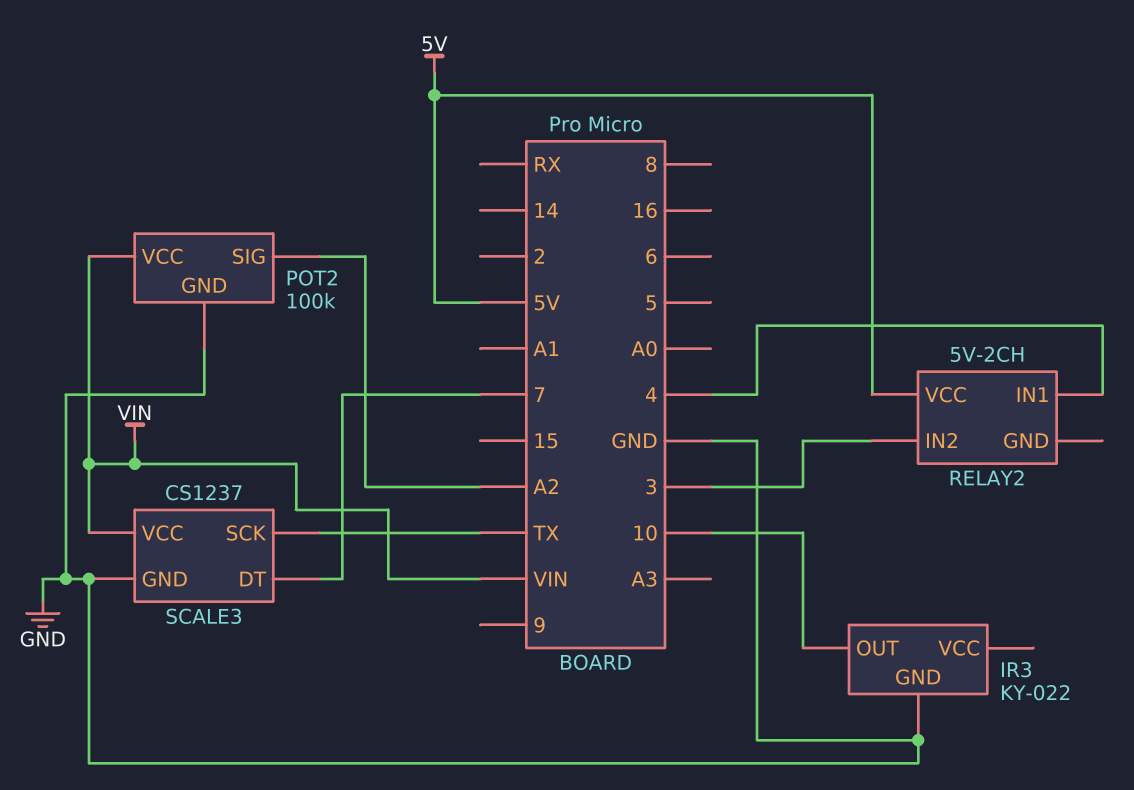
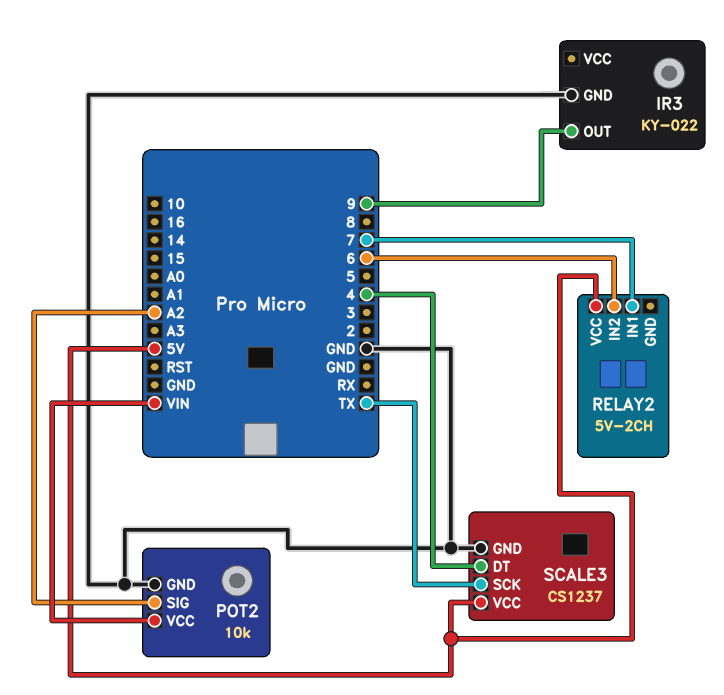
IR3 pin OUT: 10 -> 9
POT2: 100k -> 10k
RELAY2 pin IN1: 4 -> 7
RELAY2 pin IN2: 3 -> 6
SCALE3 pin DT: 7 -> 4
SCALE3 pin VCC: VIN -> 5V

